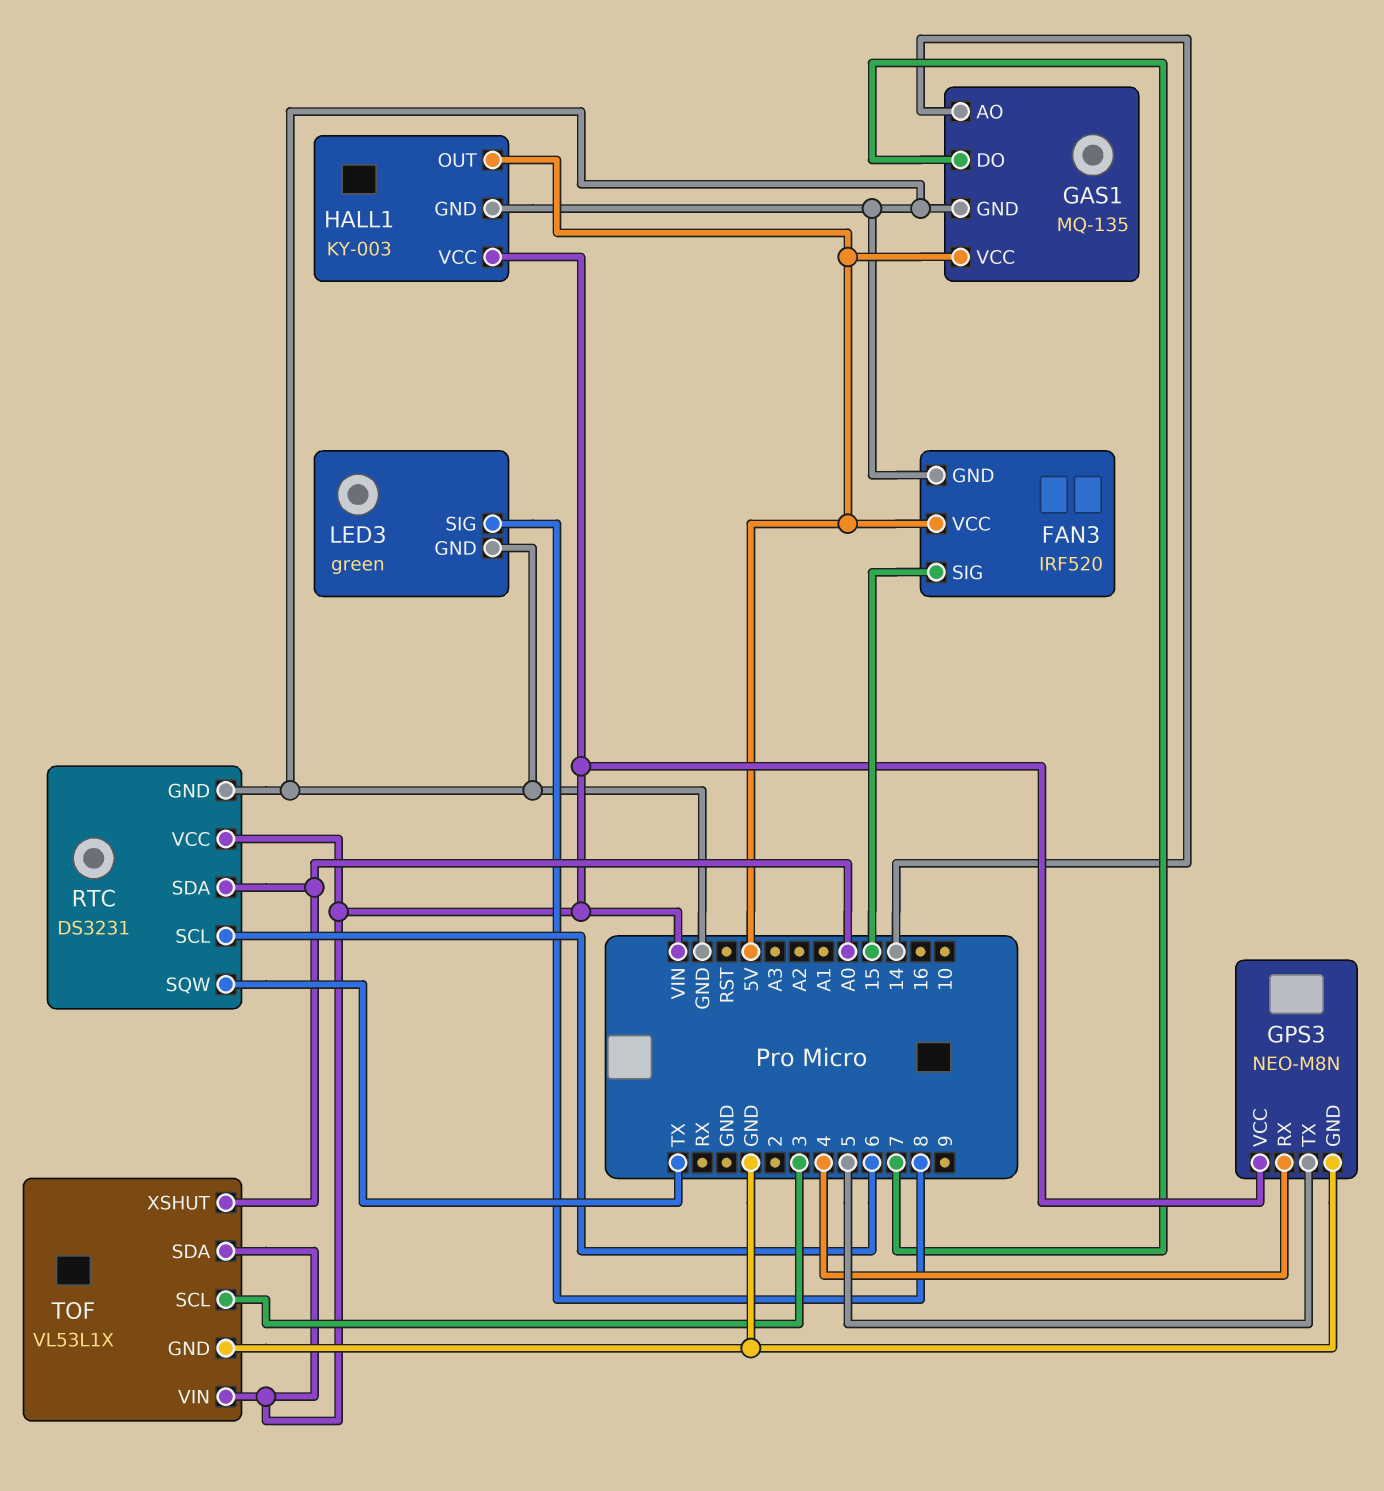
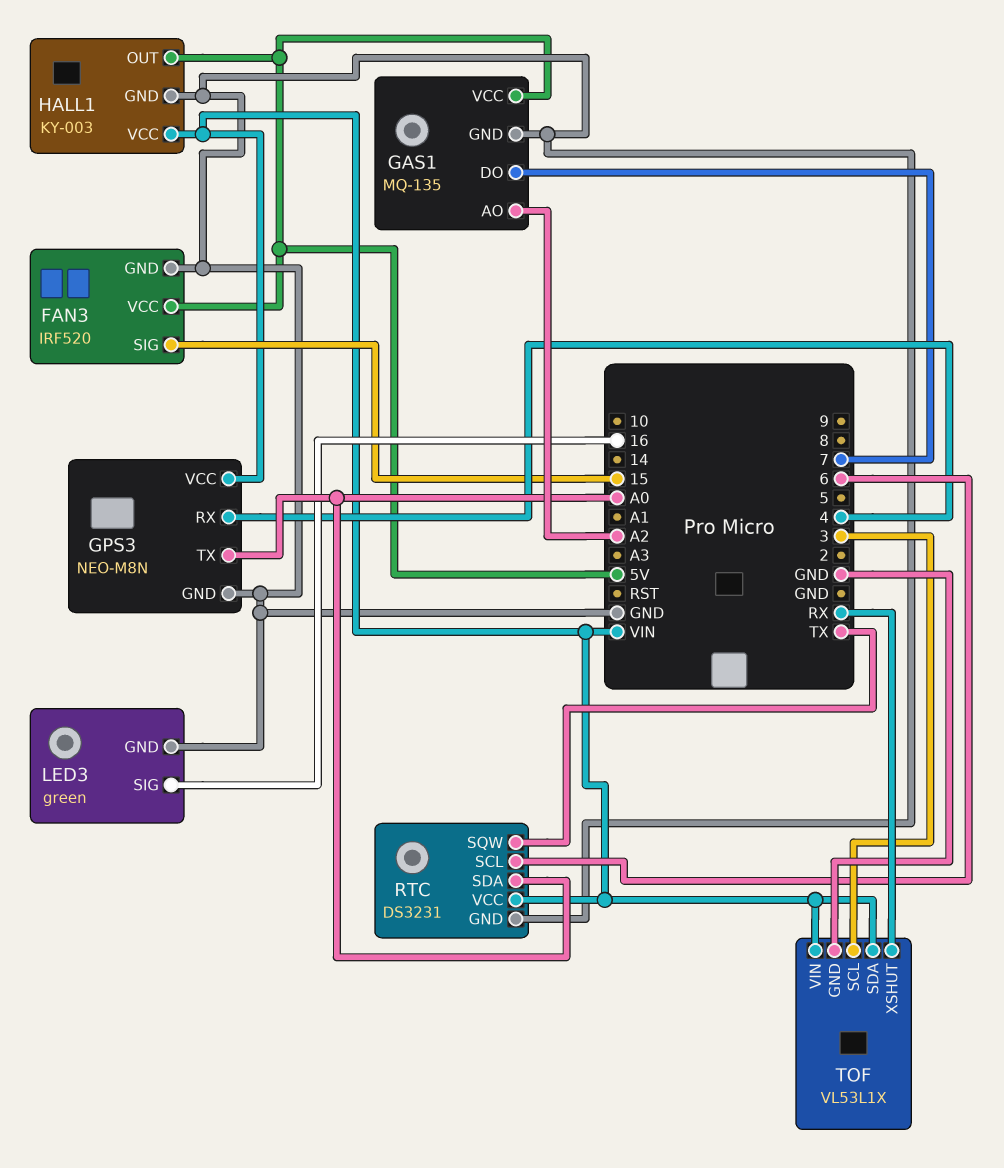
GAS1 pin AO: 14 -> A2
GPS3 pin TX: 5 -> A0
LED3 pin SIG: 8 -> 16
TOF pin XSHUT: A0 -> RX

